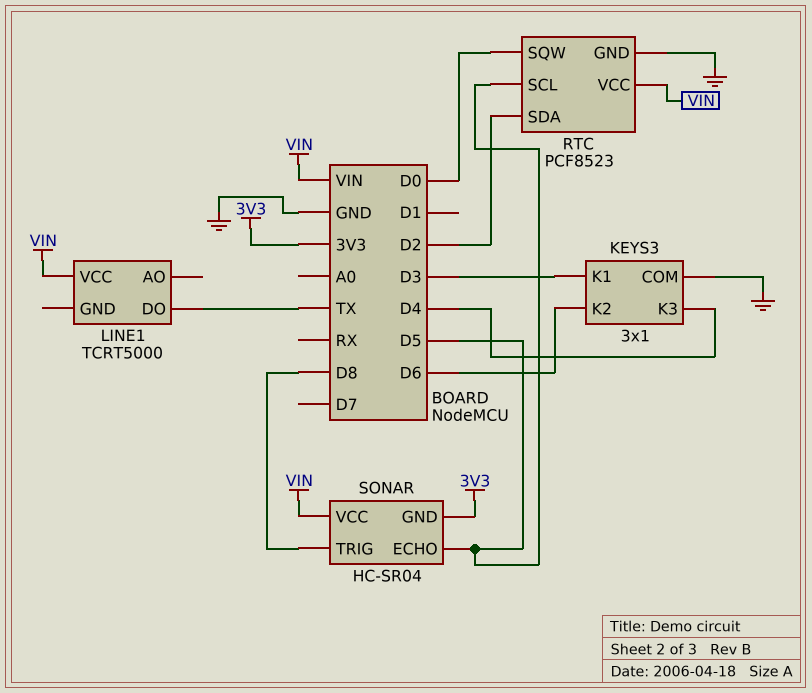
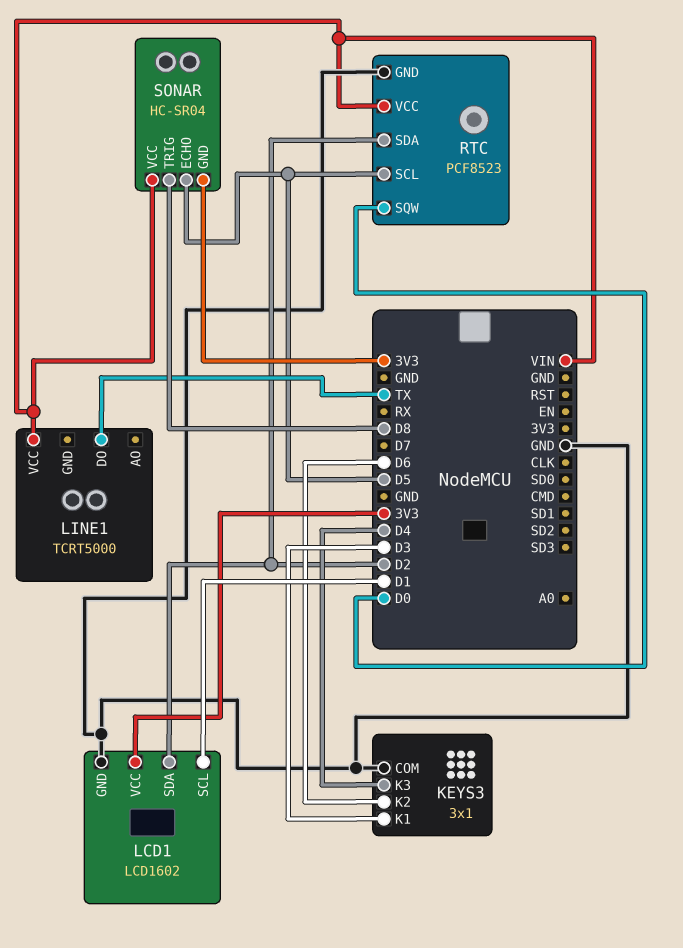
LCD1: none -> LCD1602
LCD1 pin GND: none -> GND
LCD1 pin SCL: none -> D1
LCD1 pin SDA: none -> D2
LCD1 pin VCC: none -> 3V3

